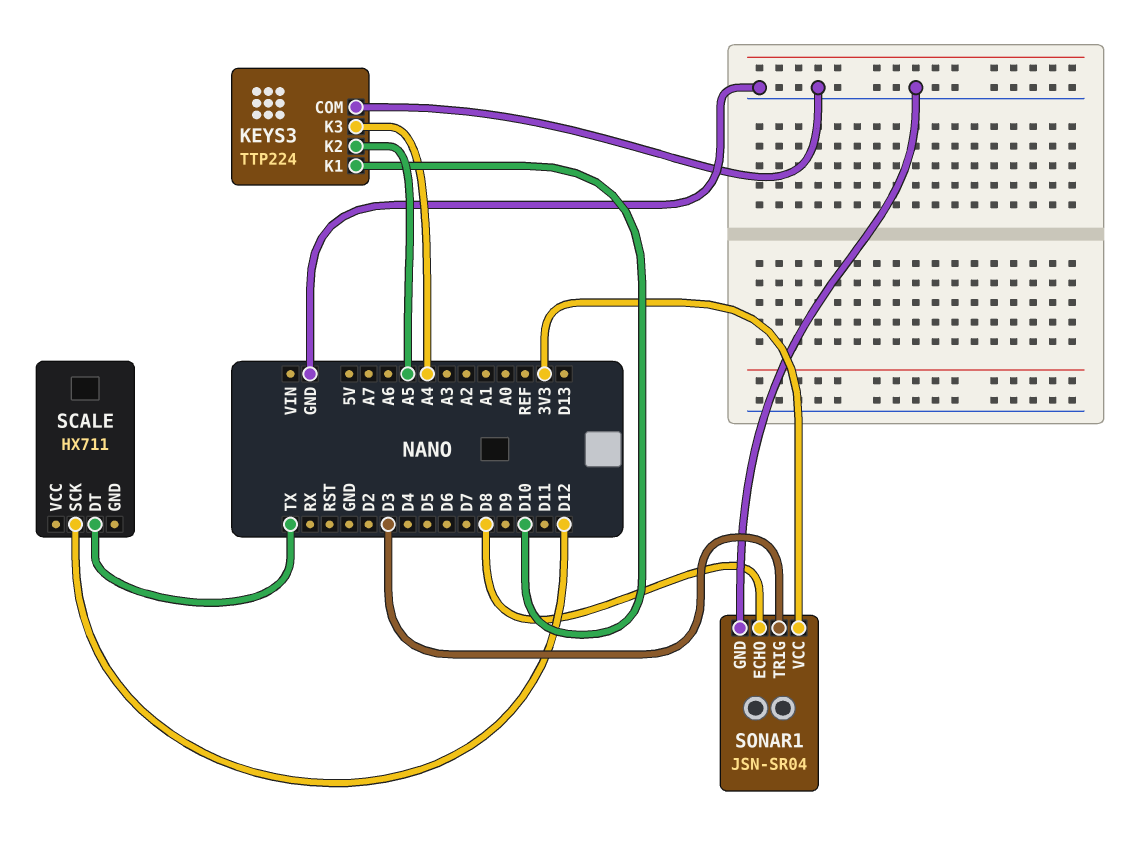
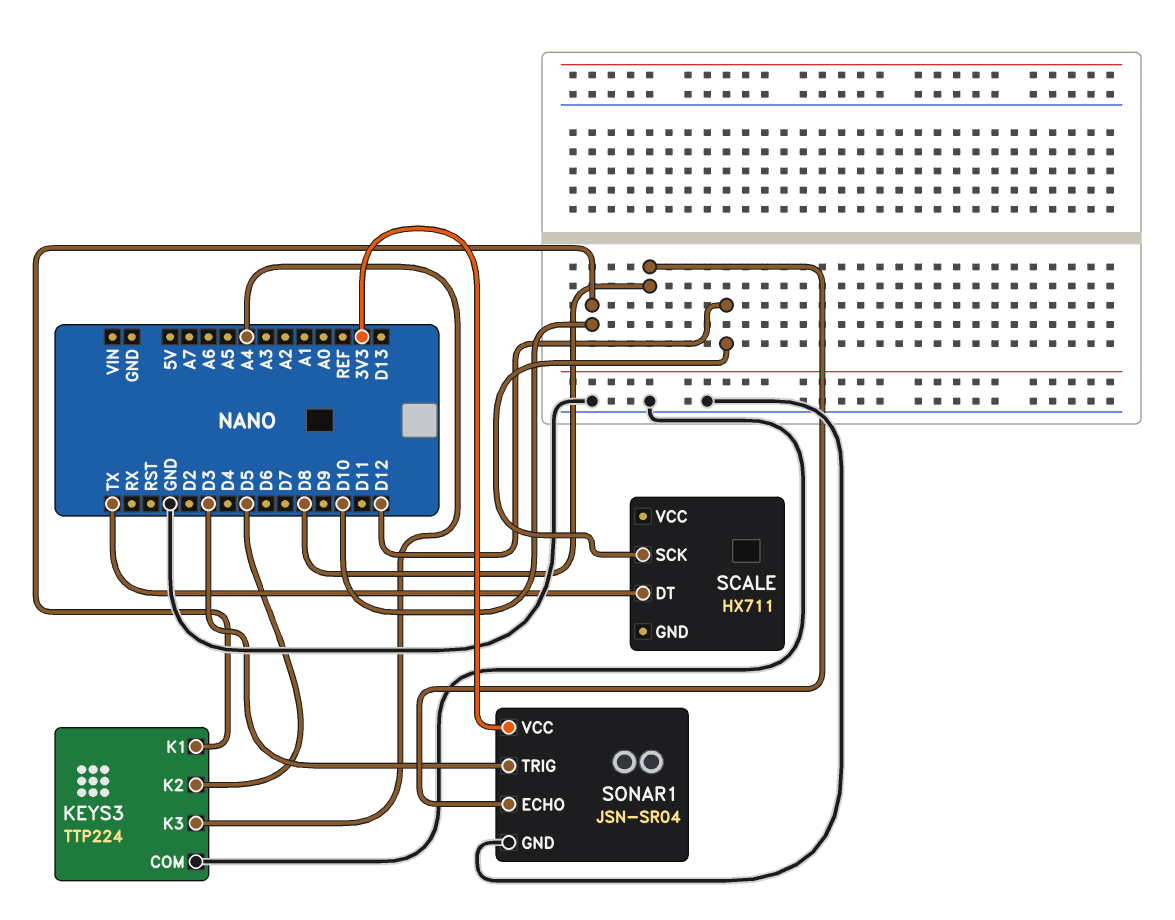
KEYS3 pin K2: A5 -> D5

